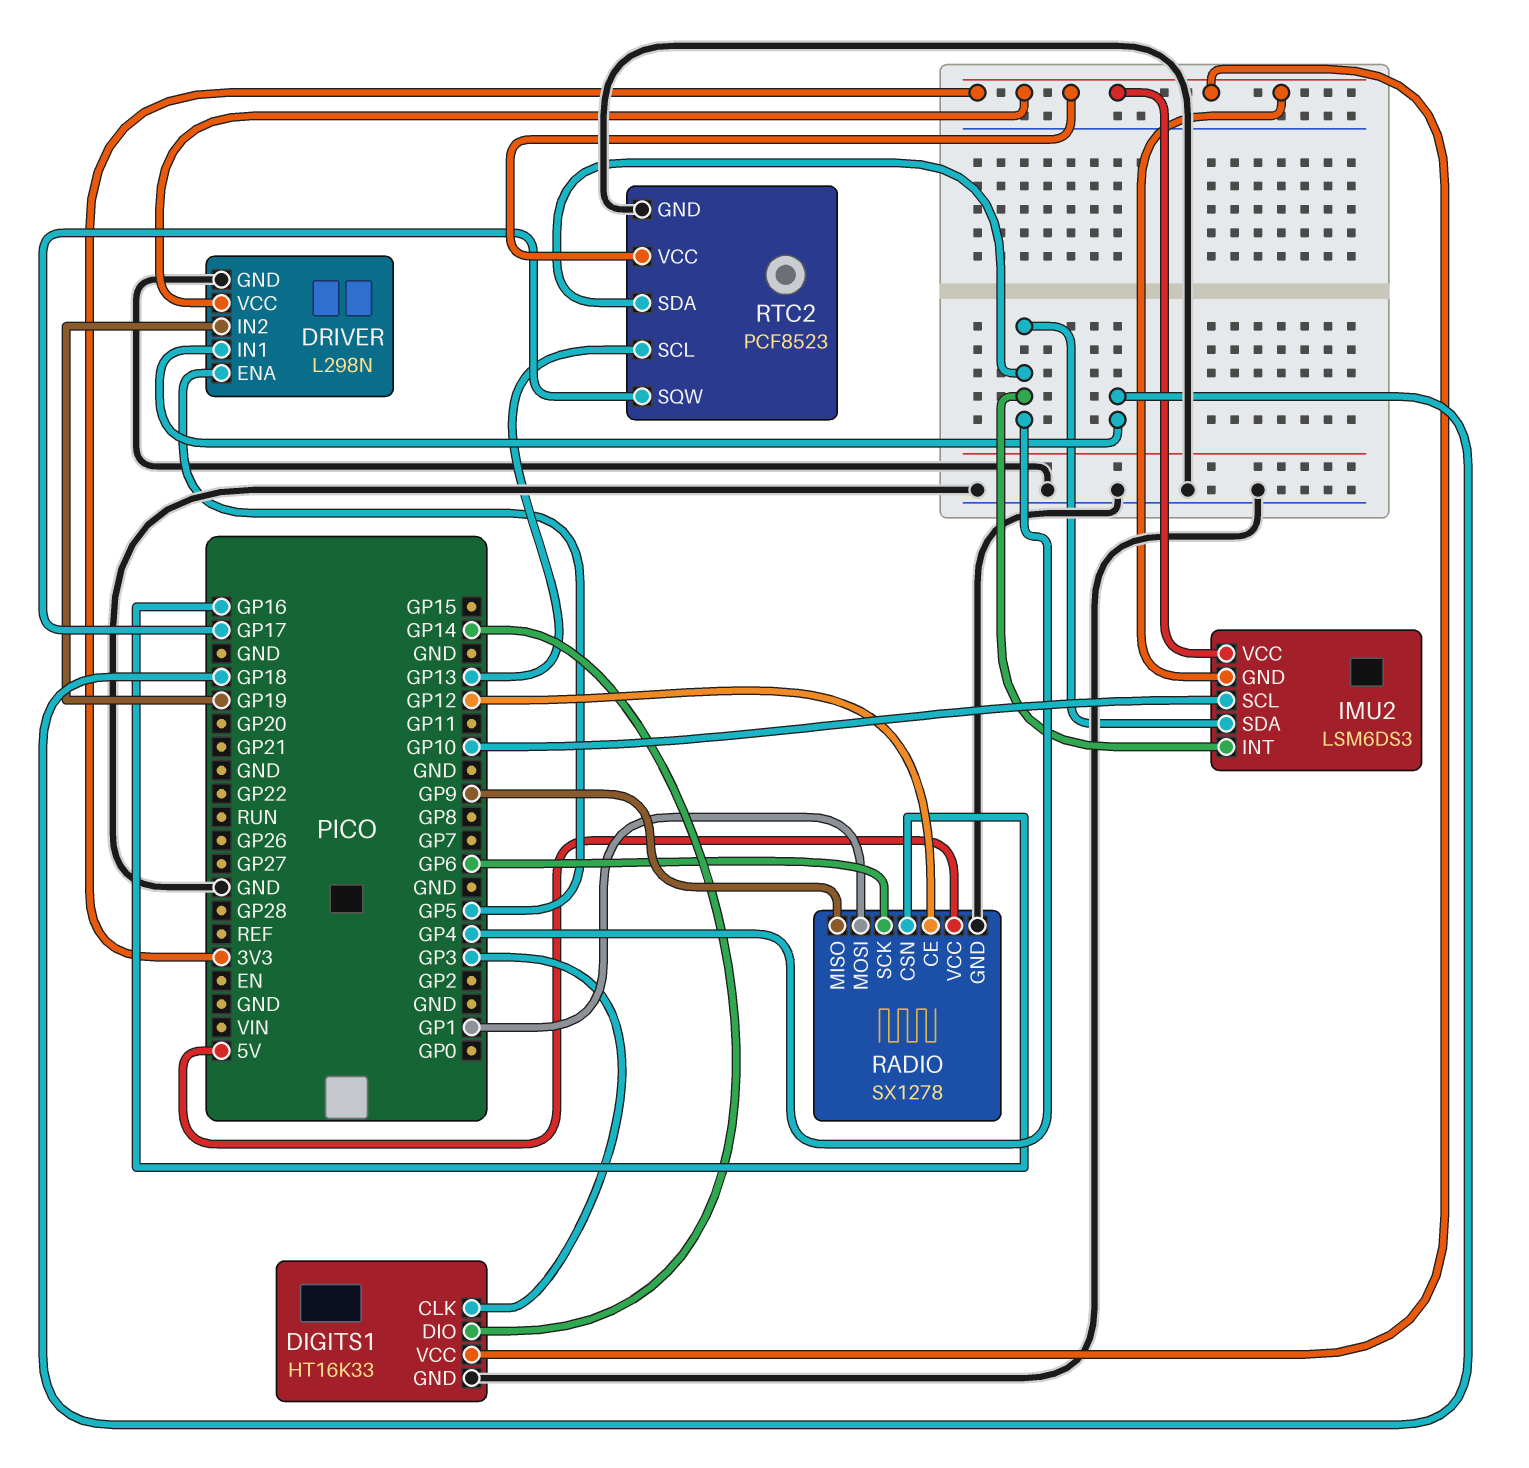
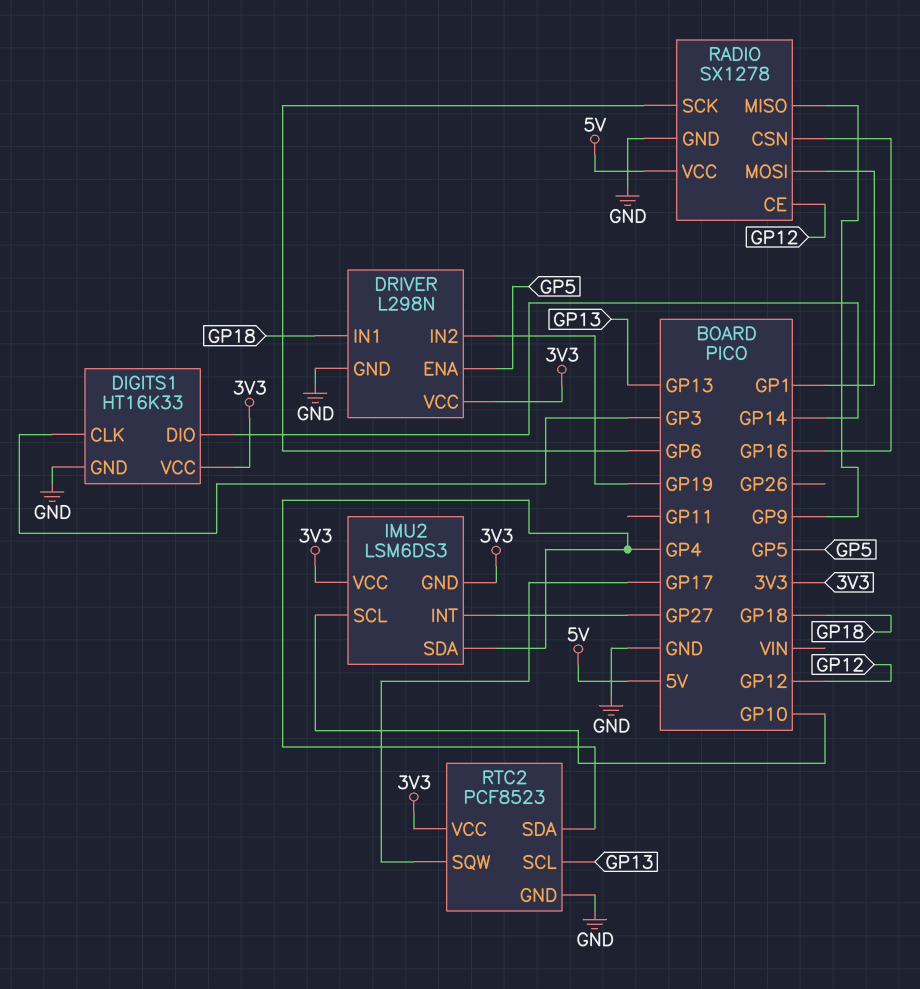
IMU2 pin INT: GP4 -> GP27

